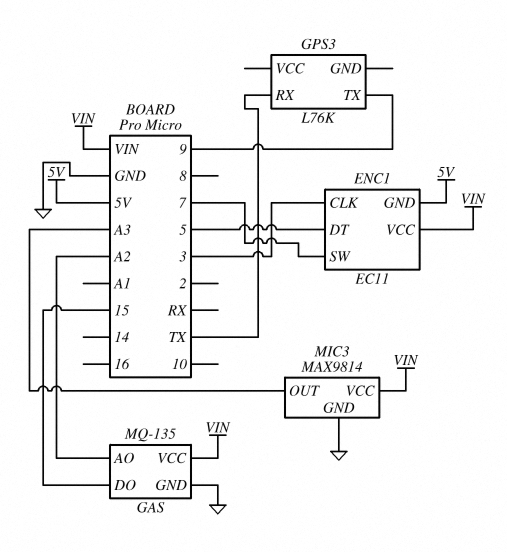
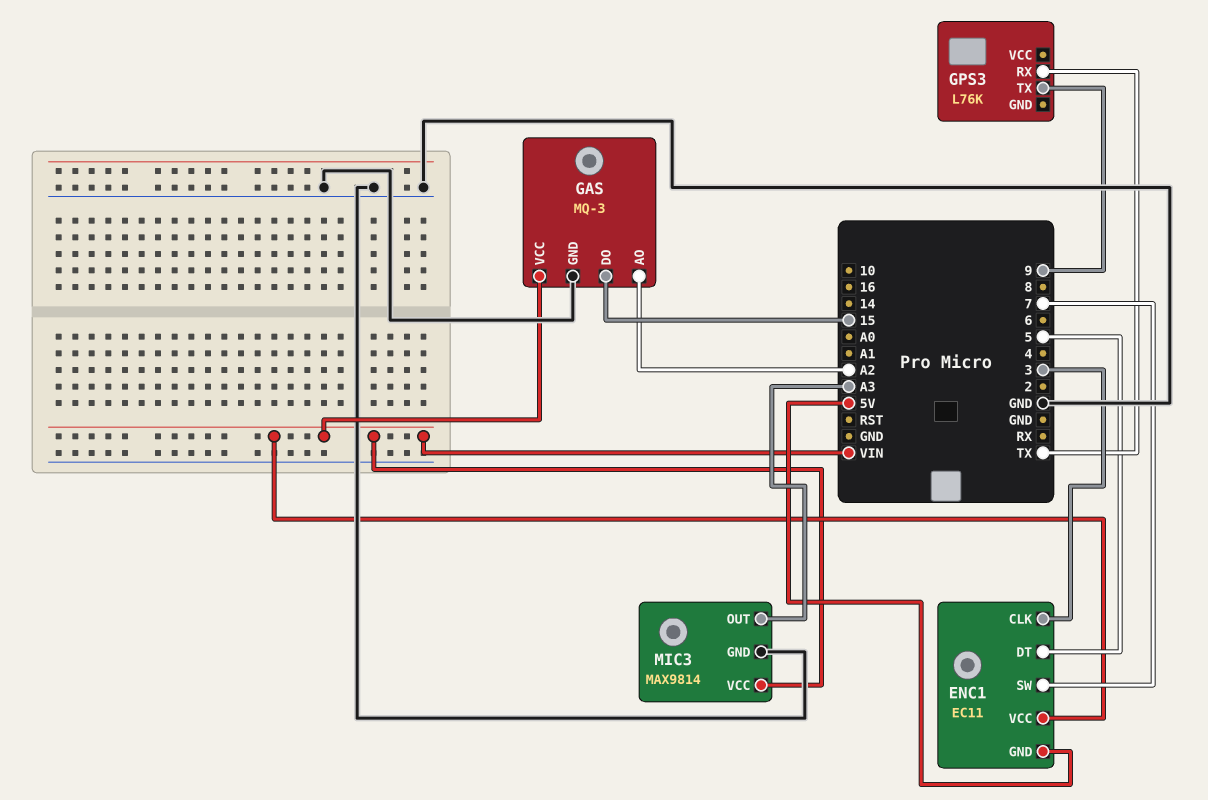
GAS: MQ-135 -> MQ-3

